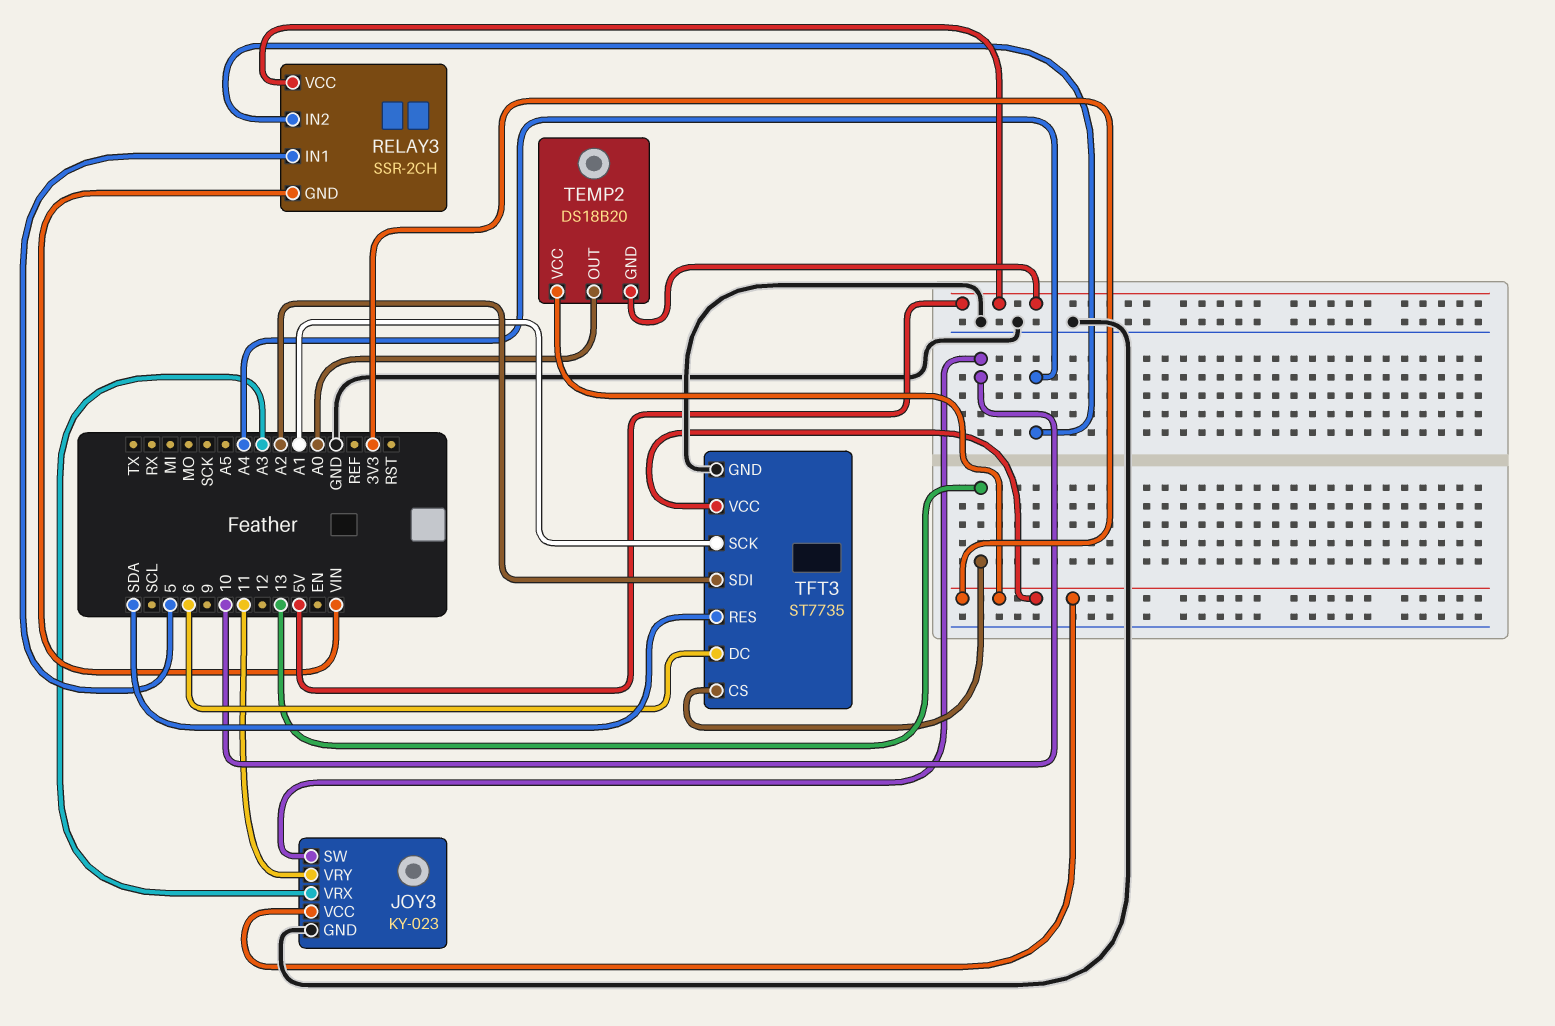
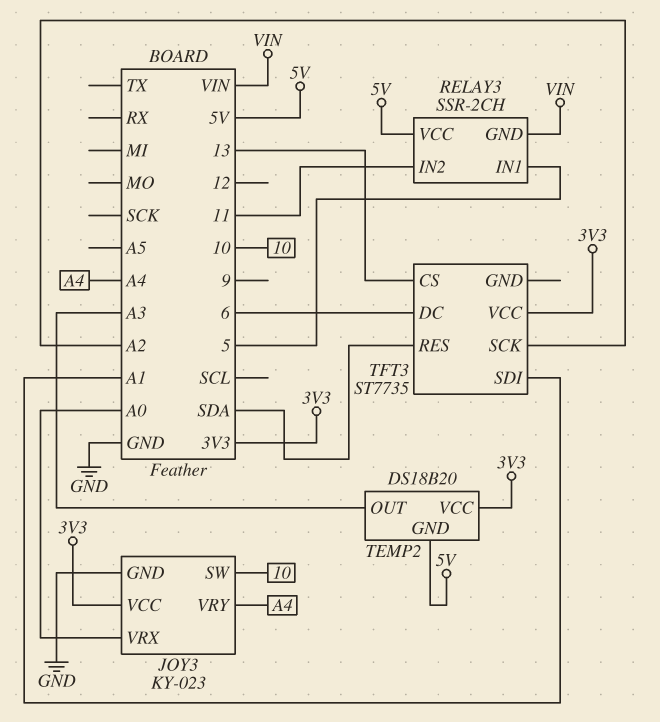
JOY3 pin VRX: A3 -> A0
JOY3 pin VRY: 11 -> A4
RELAY3 pin IN2: A4 -> 11
TEMP2 pin OUT: A0 -> A3
TFT3 pin GND: GND -> none
TFT3 pin SCK: A1 -> A2
TFT3 pin SDI: A2 -> A1

